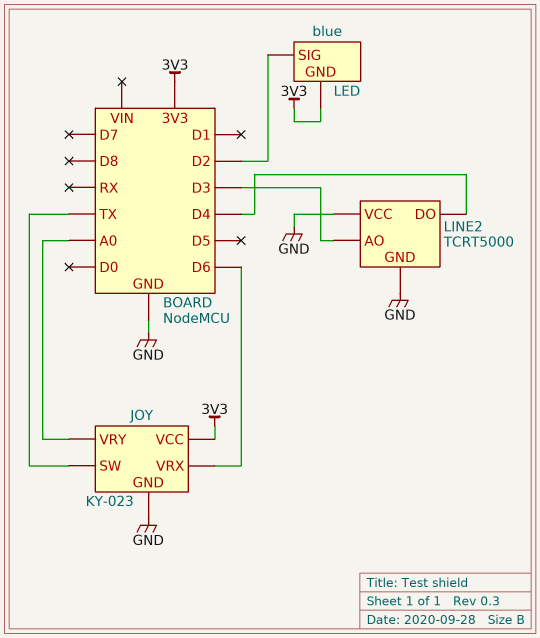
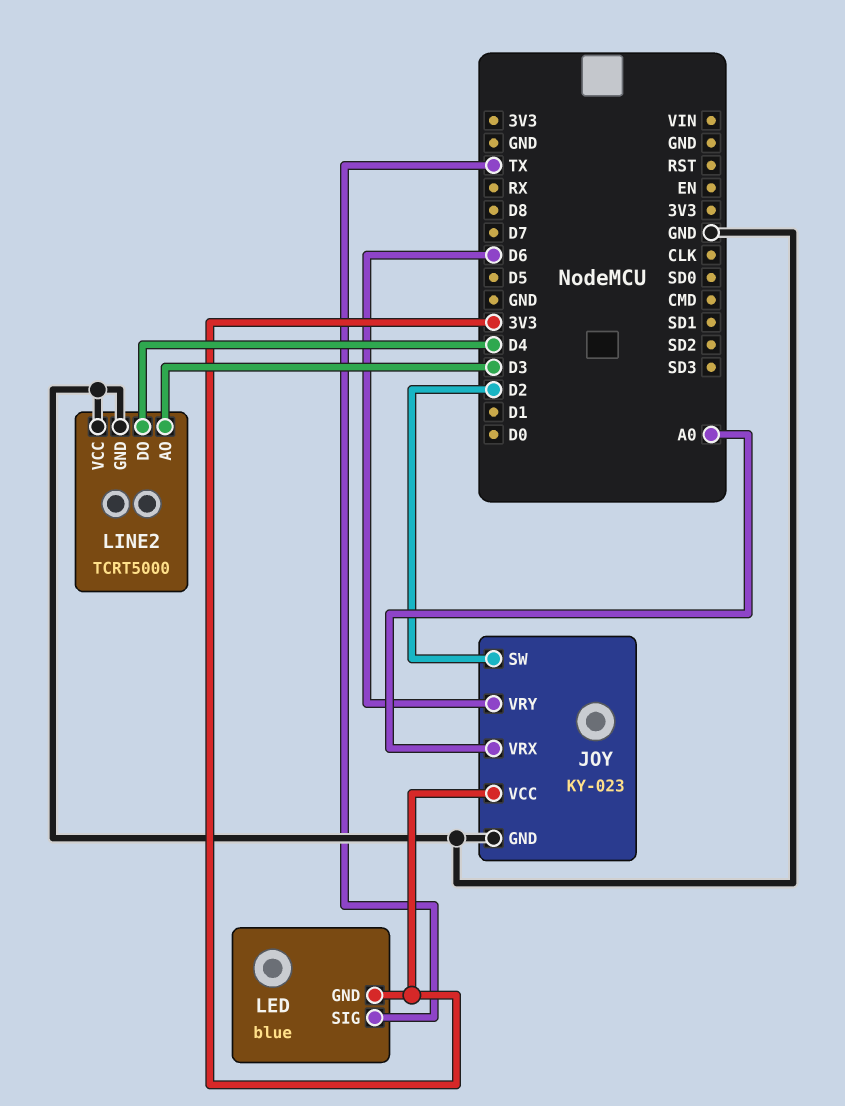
JOY pin SW: TX -> D2
JOY pin VRX: D6 -> A0
JOY pin VRY: A0 -> D6
LED pin SIG: D2 -> TX

